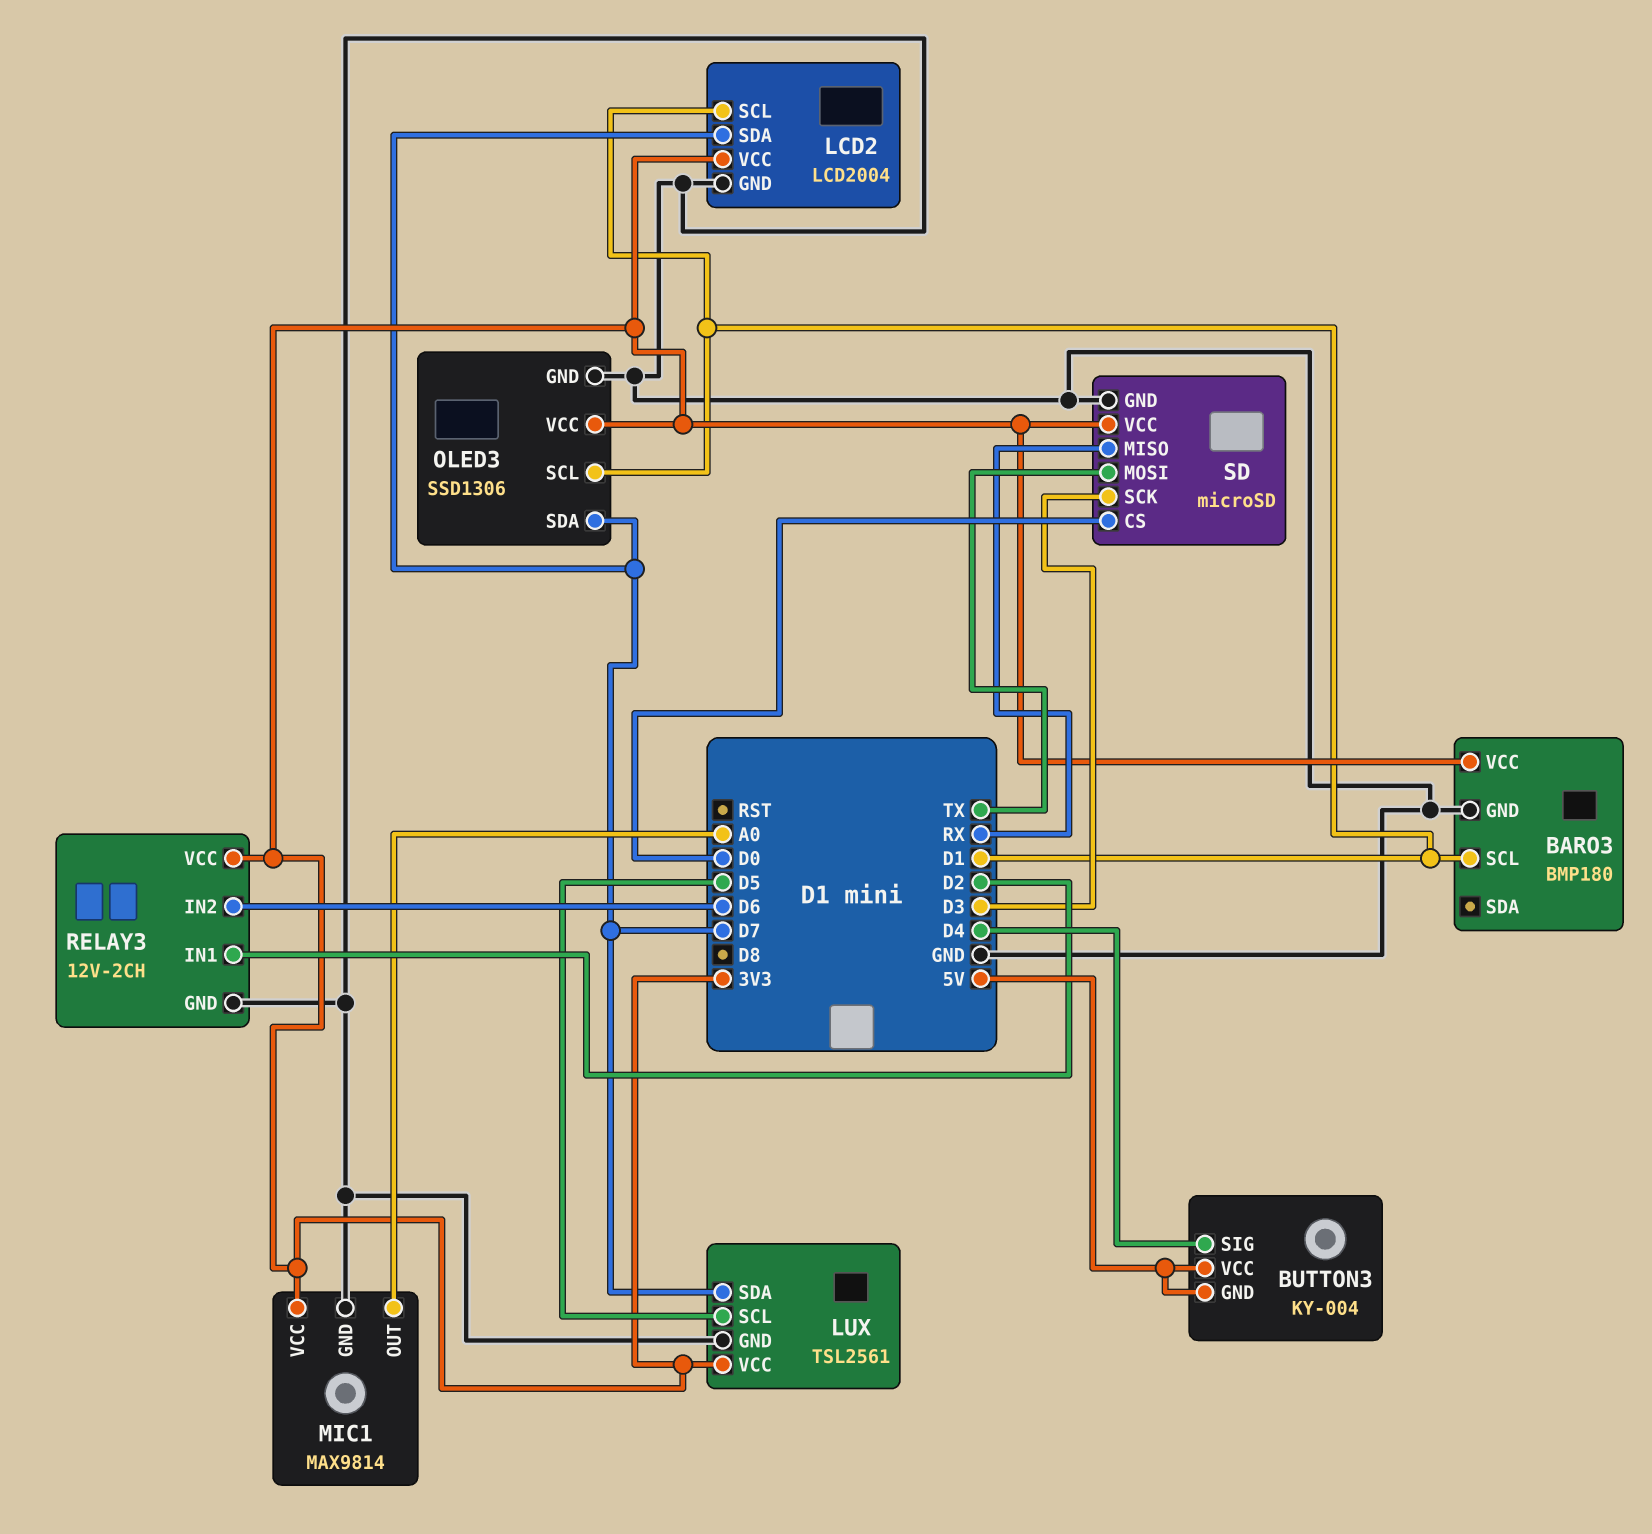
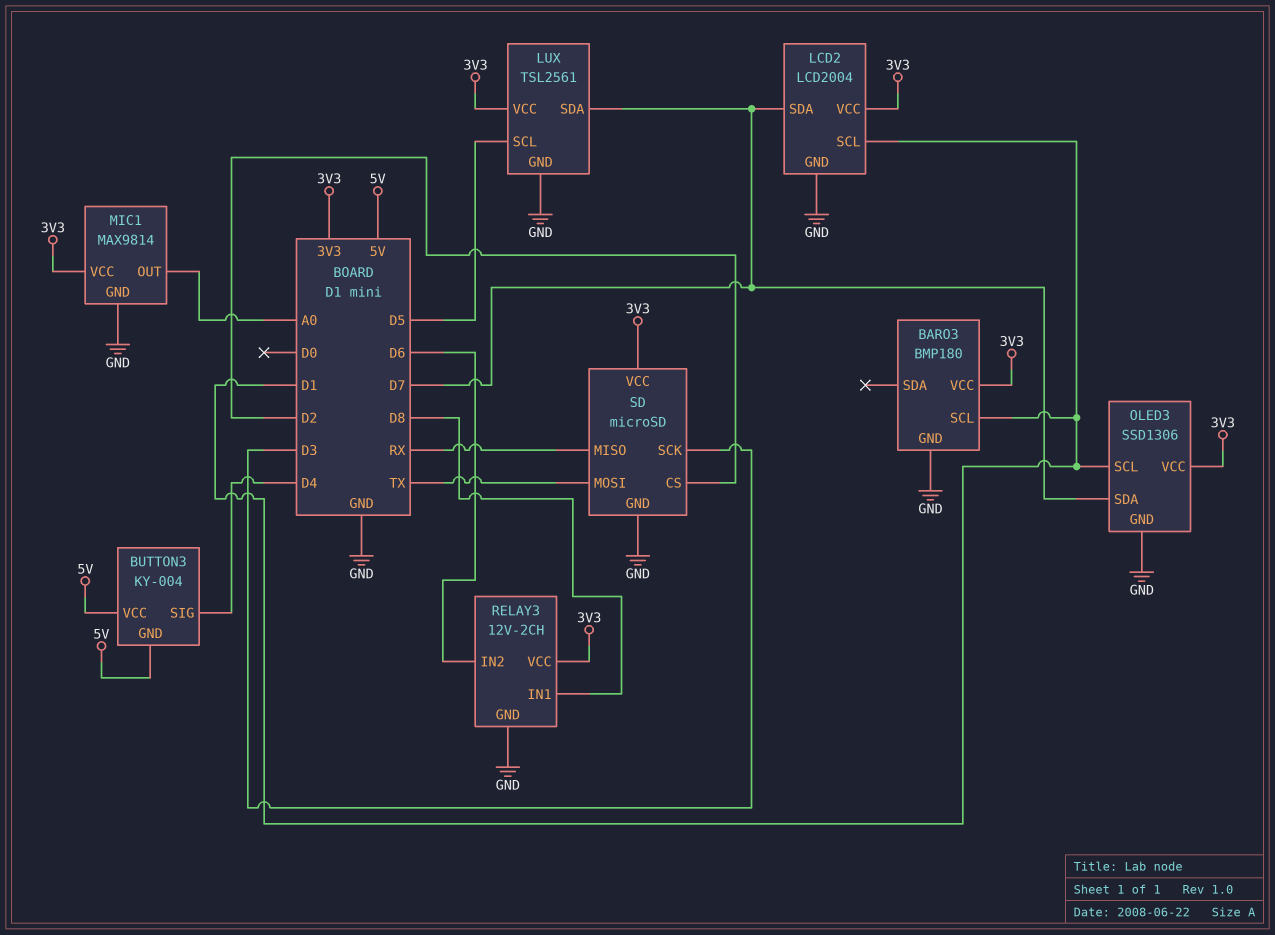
RELAY3 pin IN1: D2 -> D8
SD pin CS: D0 -> D2

